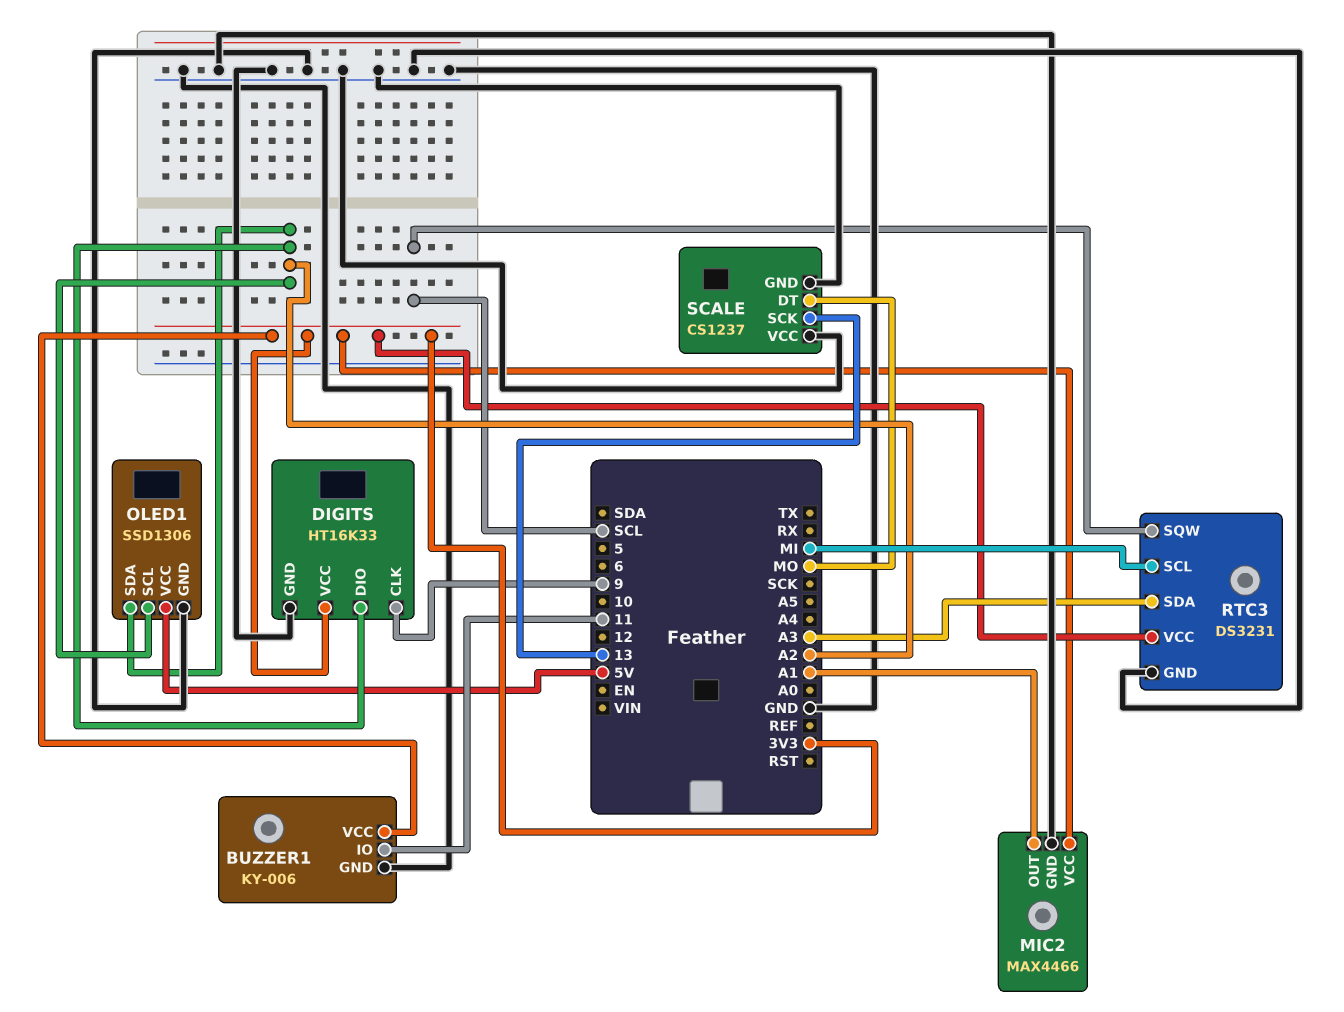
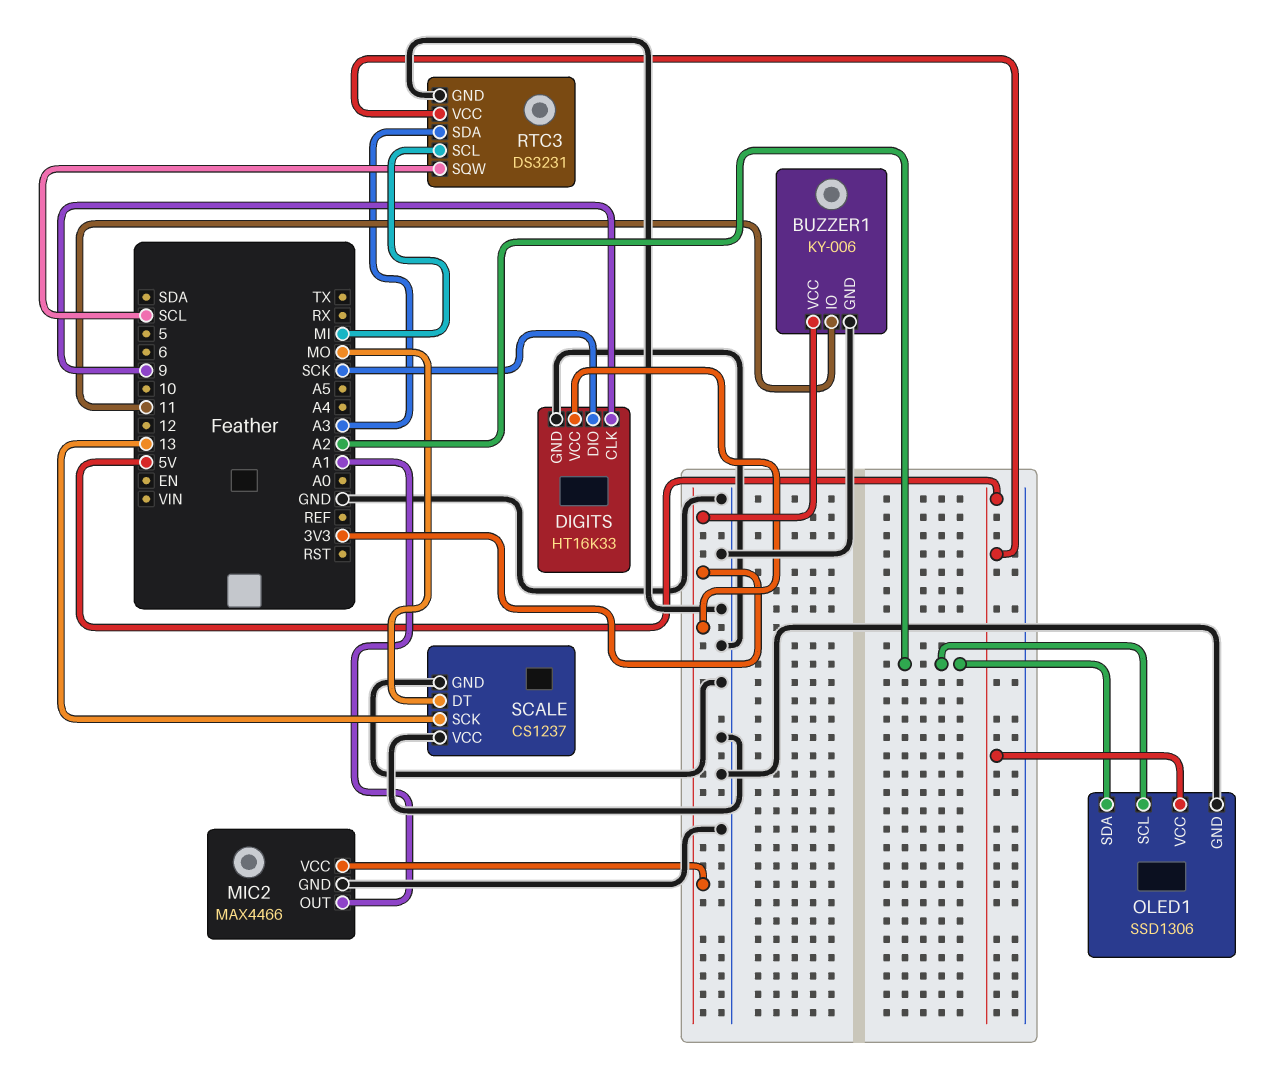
DIGITS pin DIO: A2 -> SCK
RTC3 pin VCC: 3V3 -> 5V

